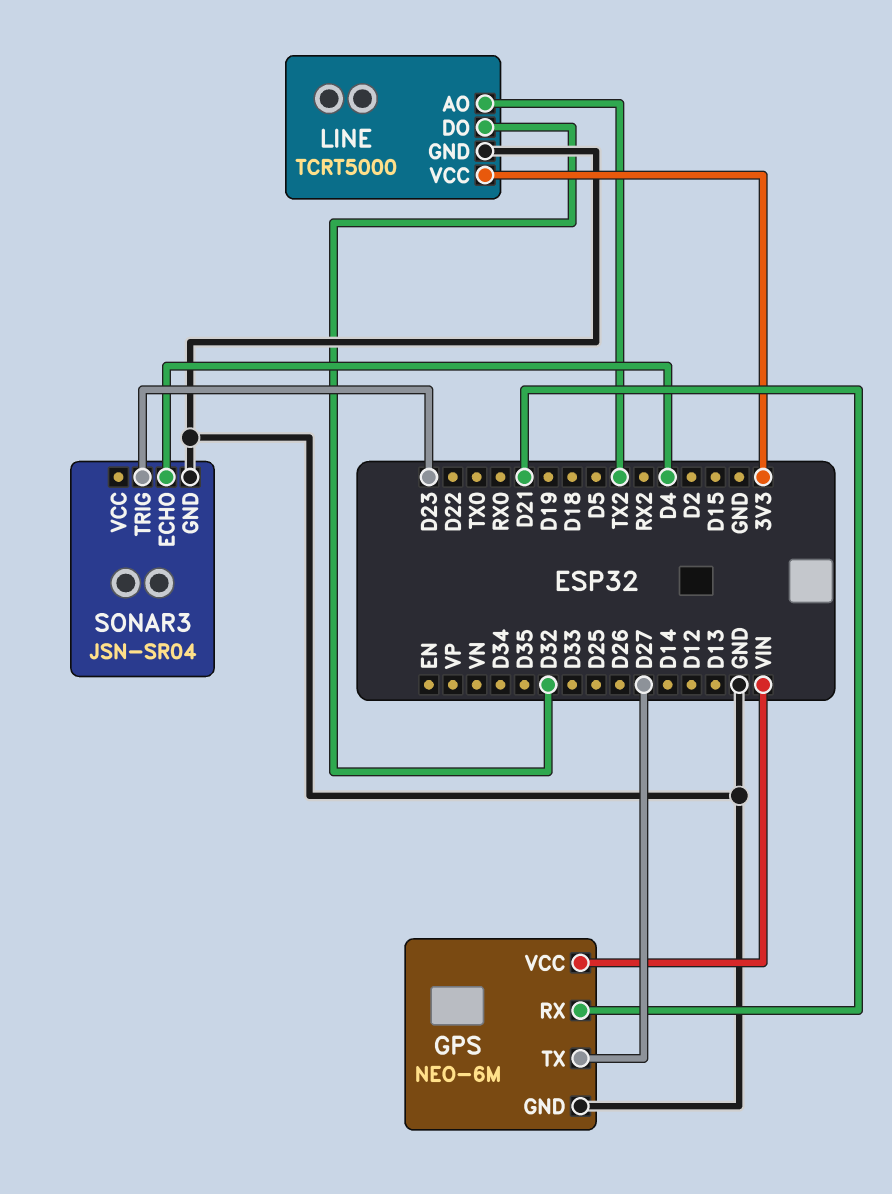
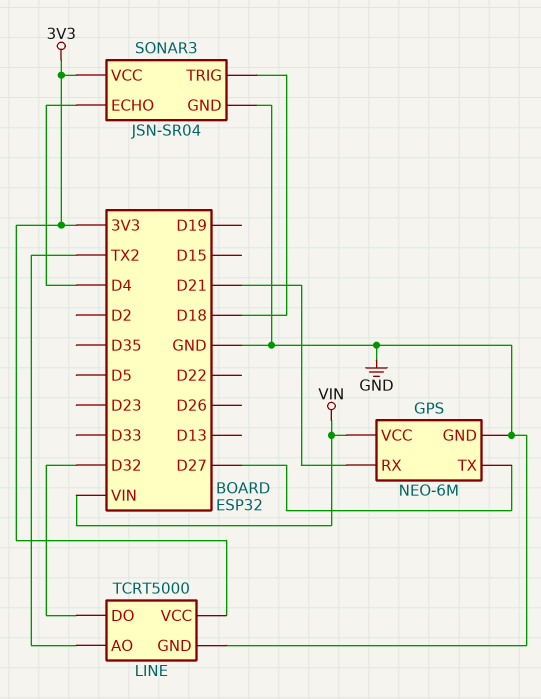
SONAR3 pin TRIG: D23 -> D18
SONAR3 pin VCC: none -> 3V3

